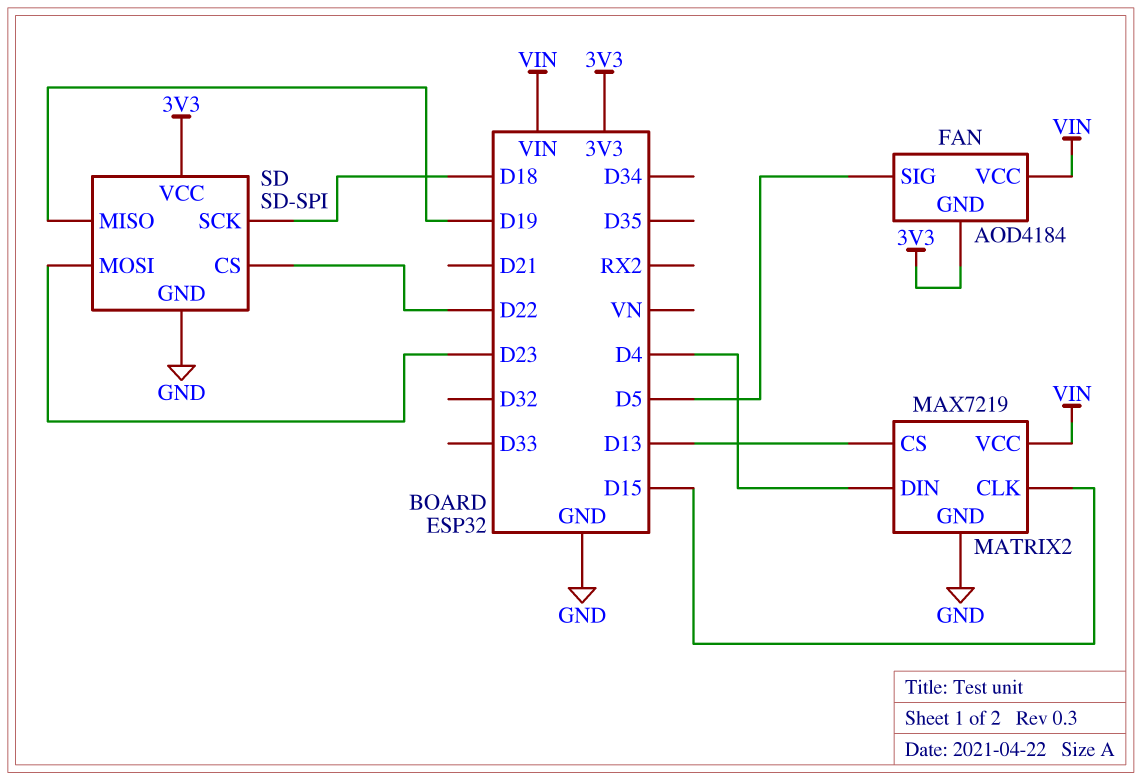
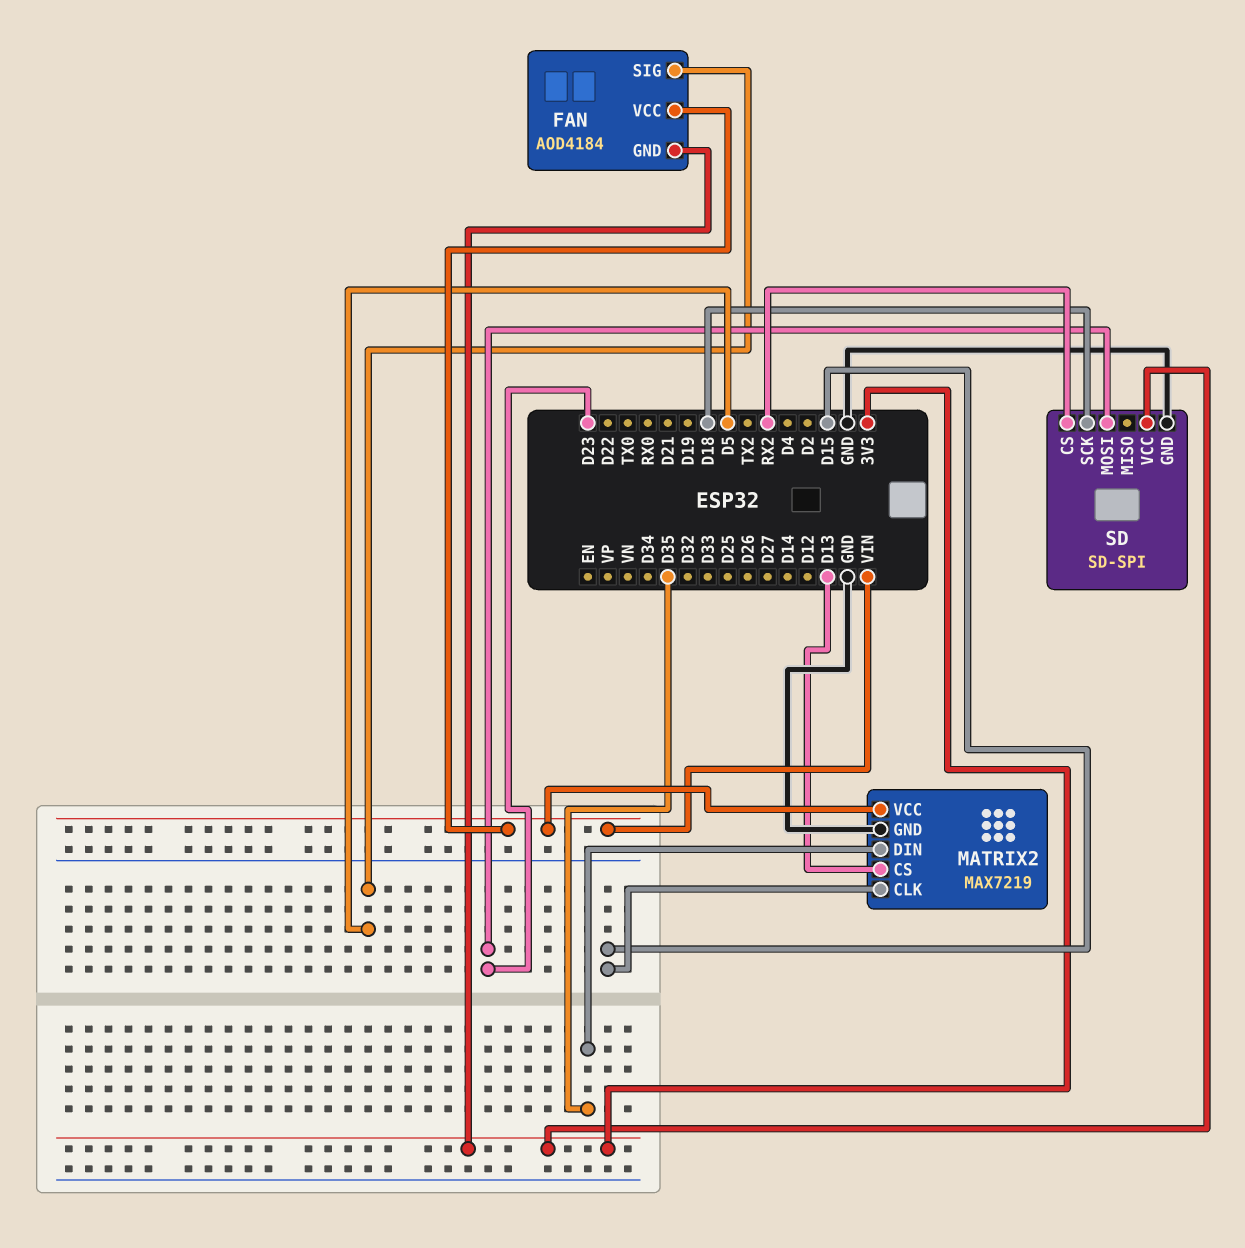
MATRIX2 pin DIN: D4 -> D35
SD pin CS: D22 -> RX2
SD pin MISO: D19 -> none

